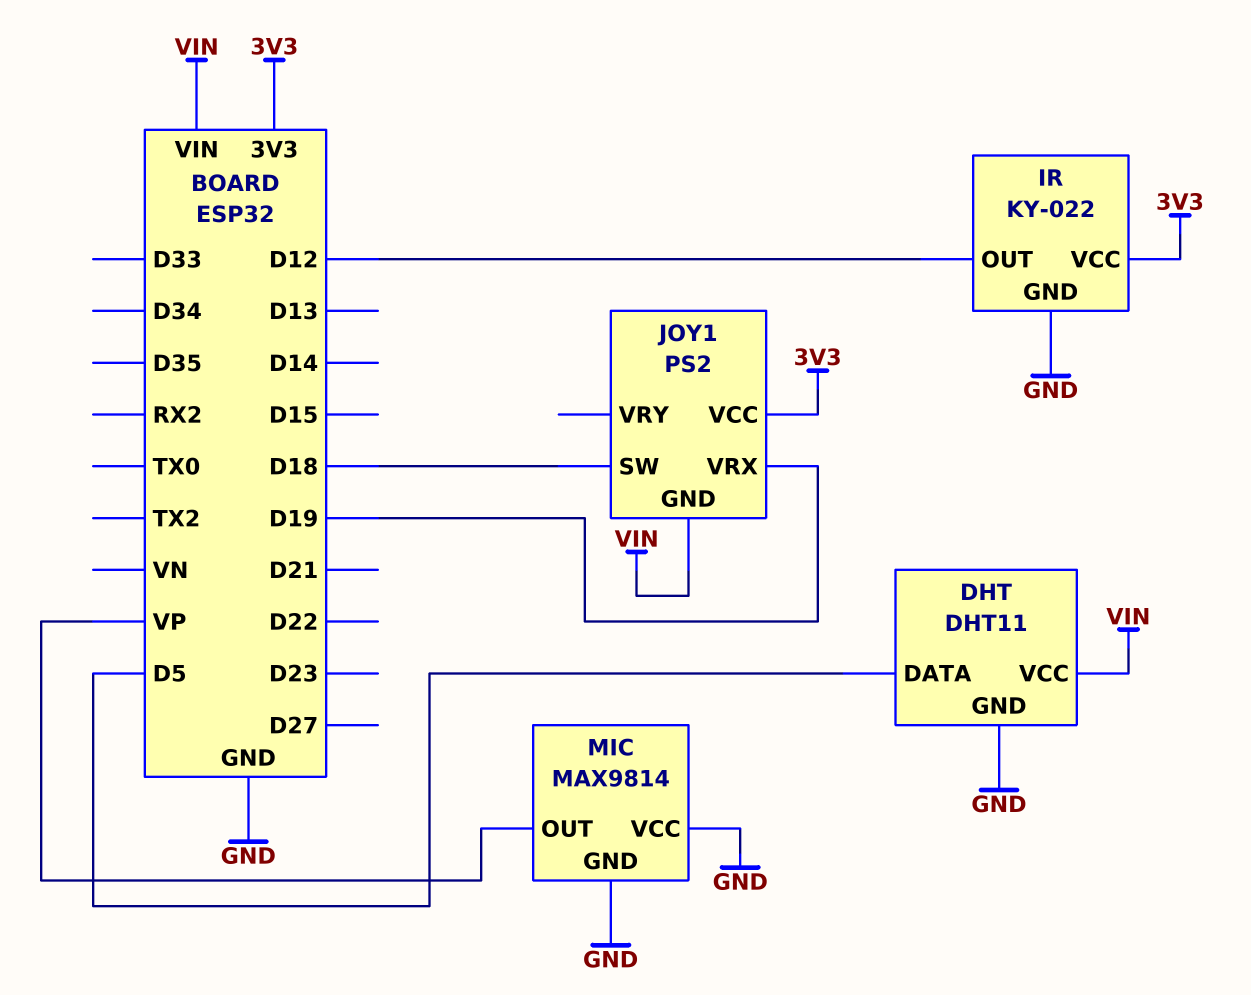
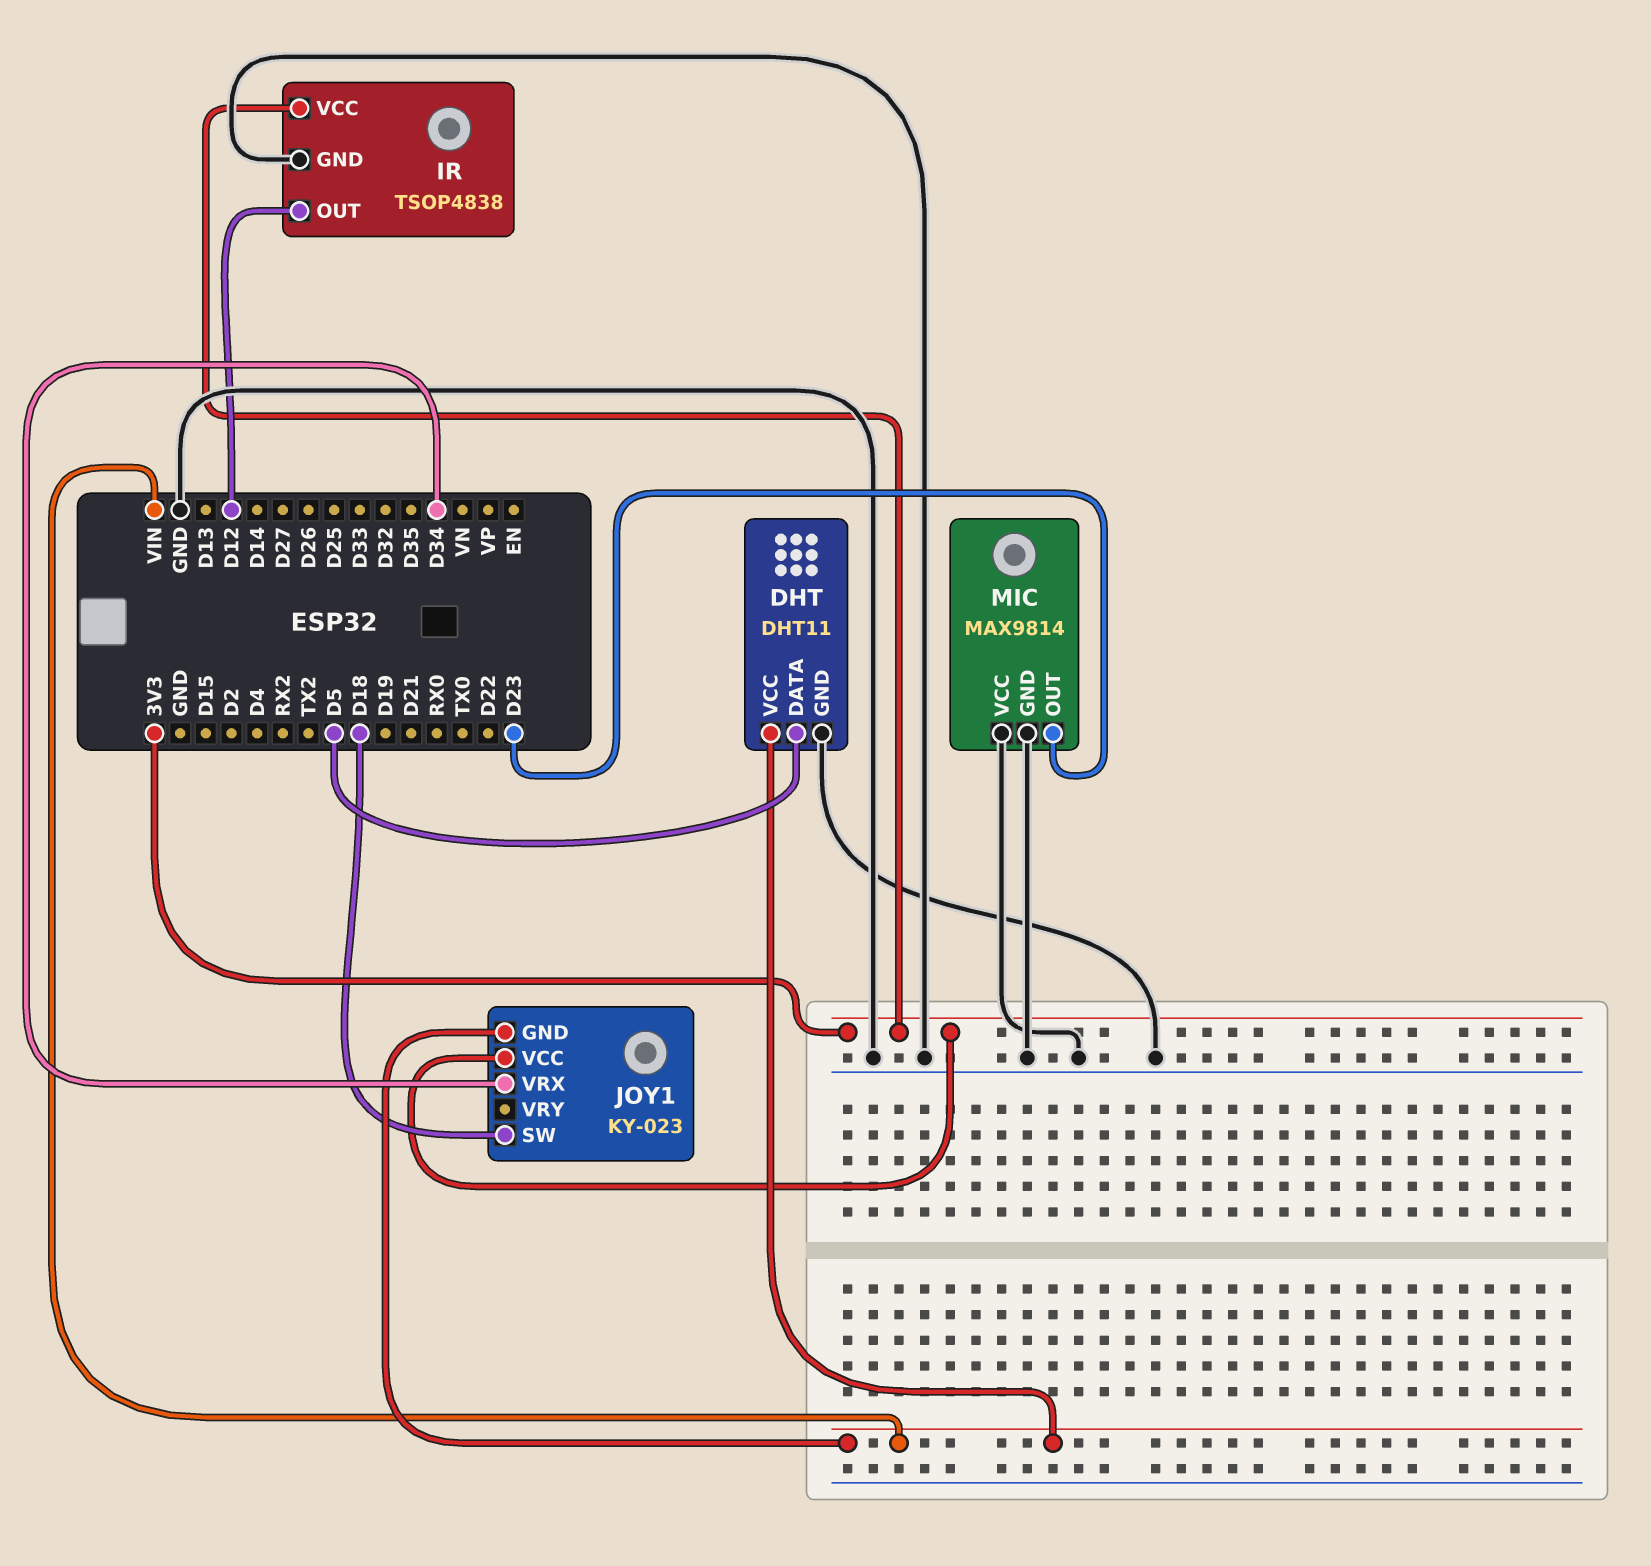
IR: KY-022 -> TSOP4838
JOY1: PS2 -> KY-023
JOY1 pin VRX: D19 -> D34
MIC pin OUT: VP -> D23

